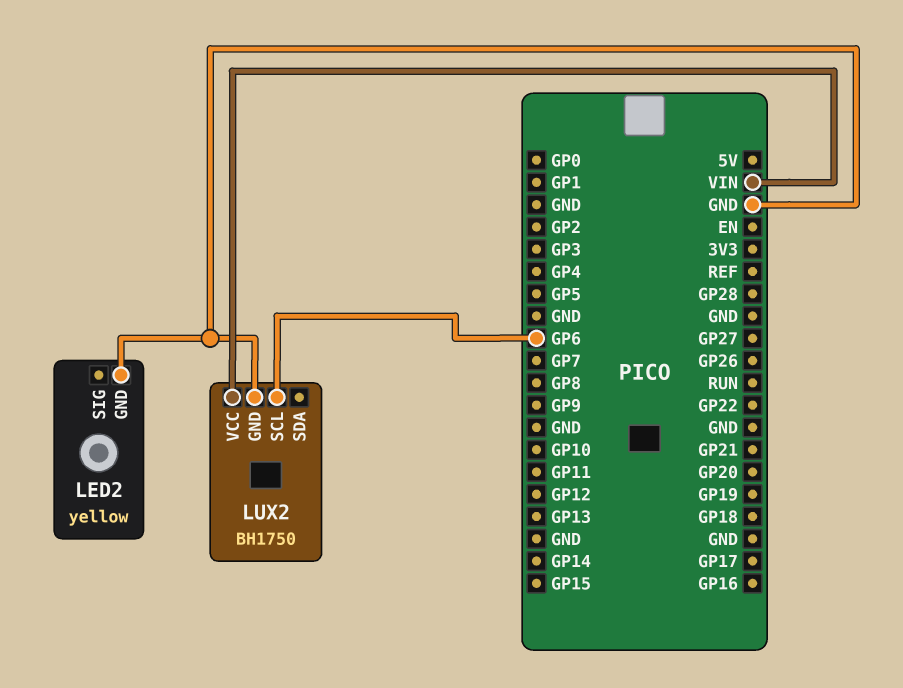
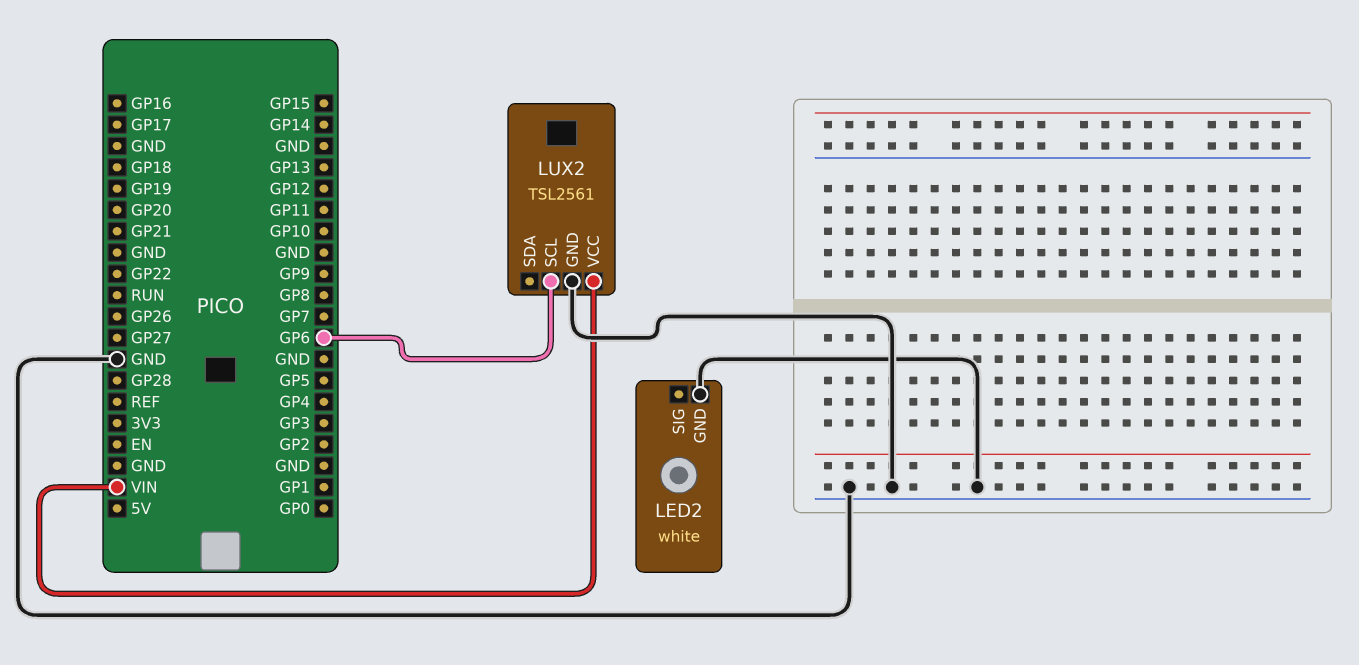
LED2: yellow -> white
LUX2: BH1750 -> TSL2561

